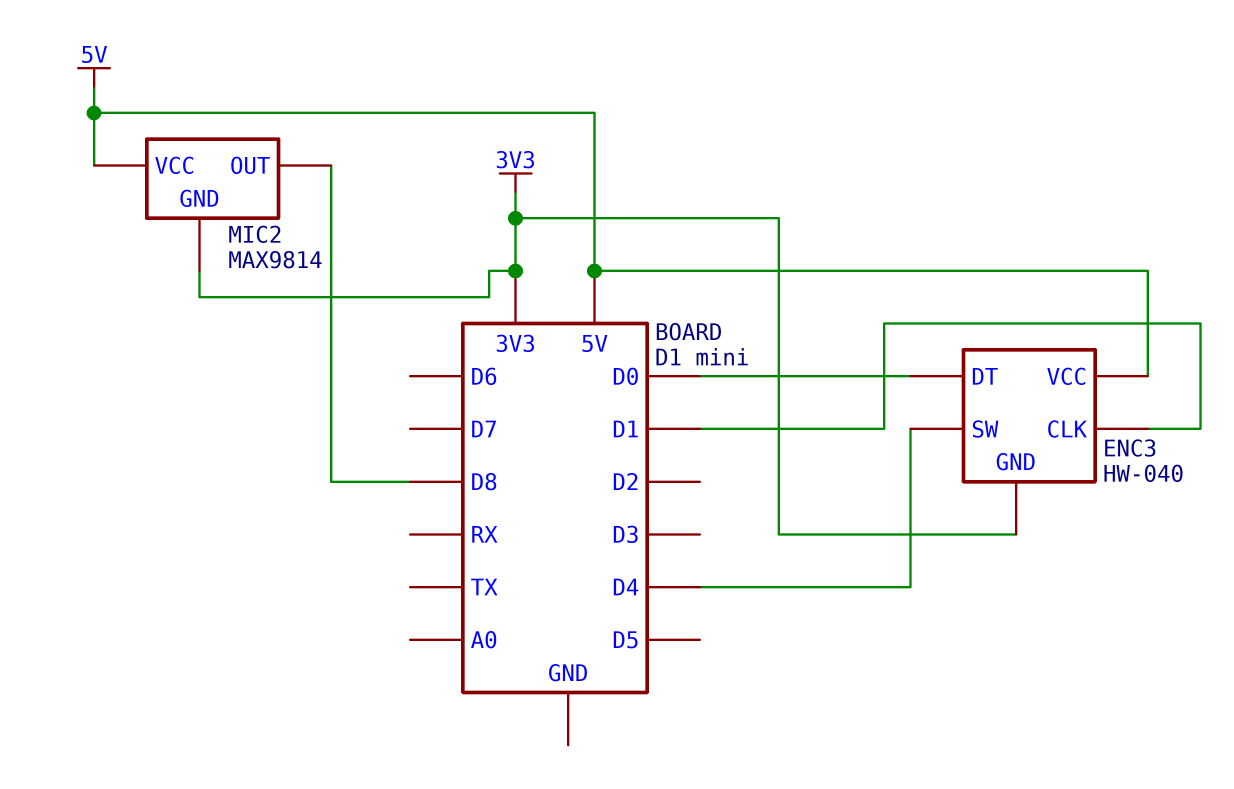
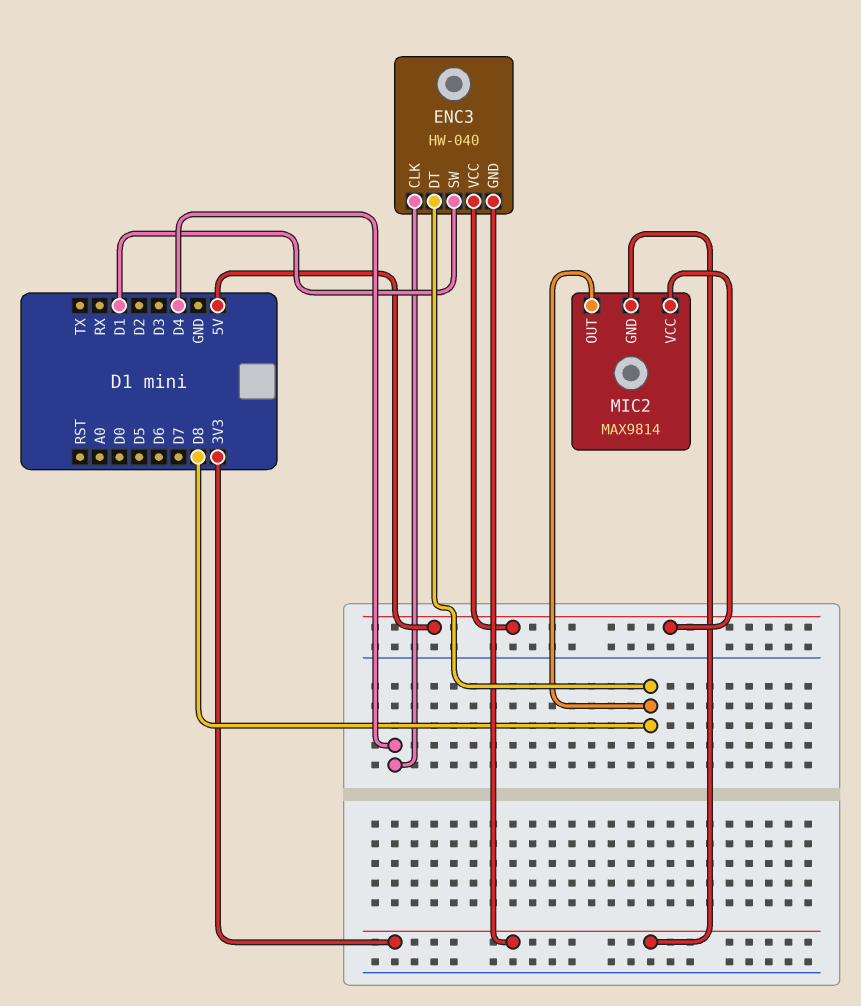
ENC3 pin CLK: D1 -> D4
ENC3 pin DT: D0 -> D8
ENC3 pin SW: D4 -> D1

